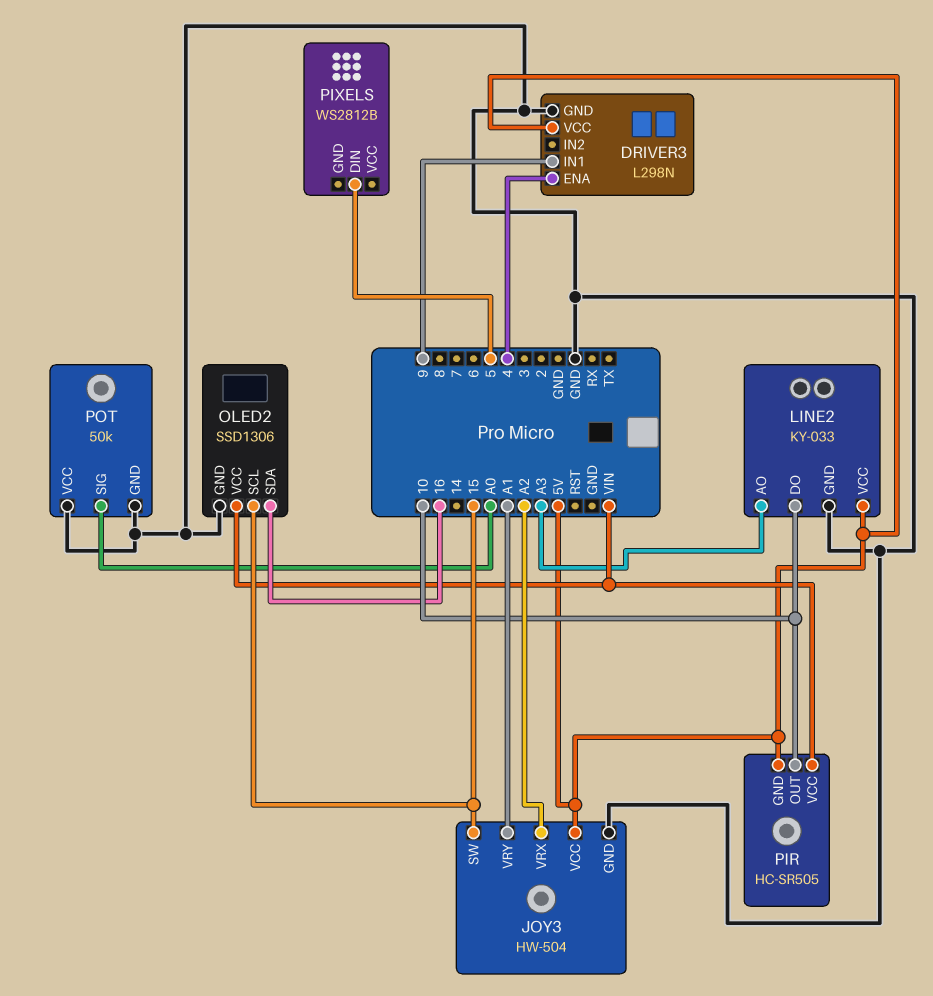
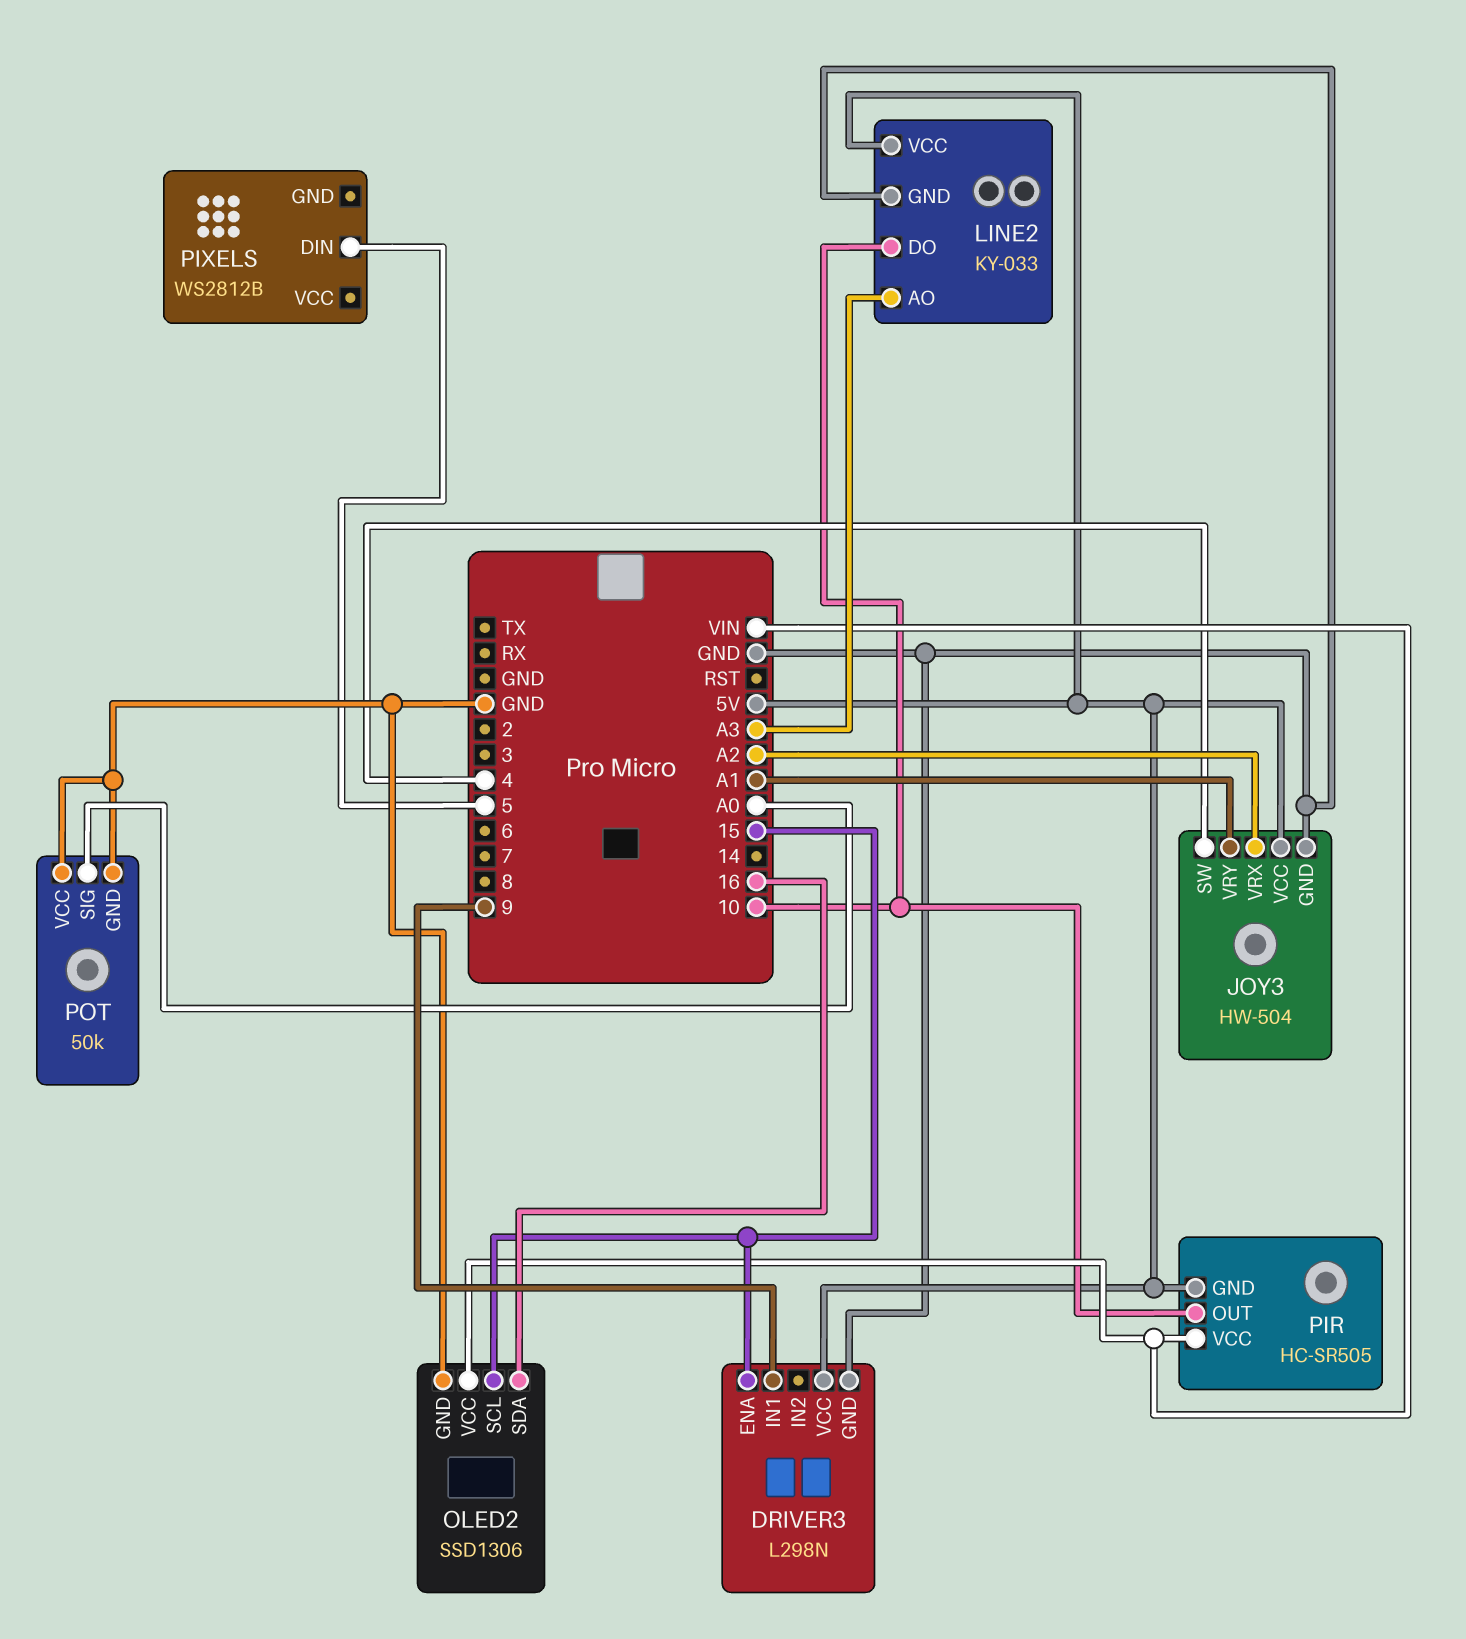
DRIVER3 pin ENA: 4 -> 15
JOY3 pin SW: 15 -> 4

